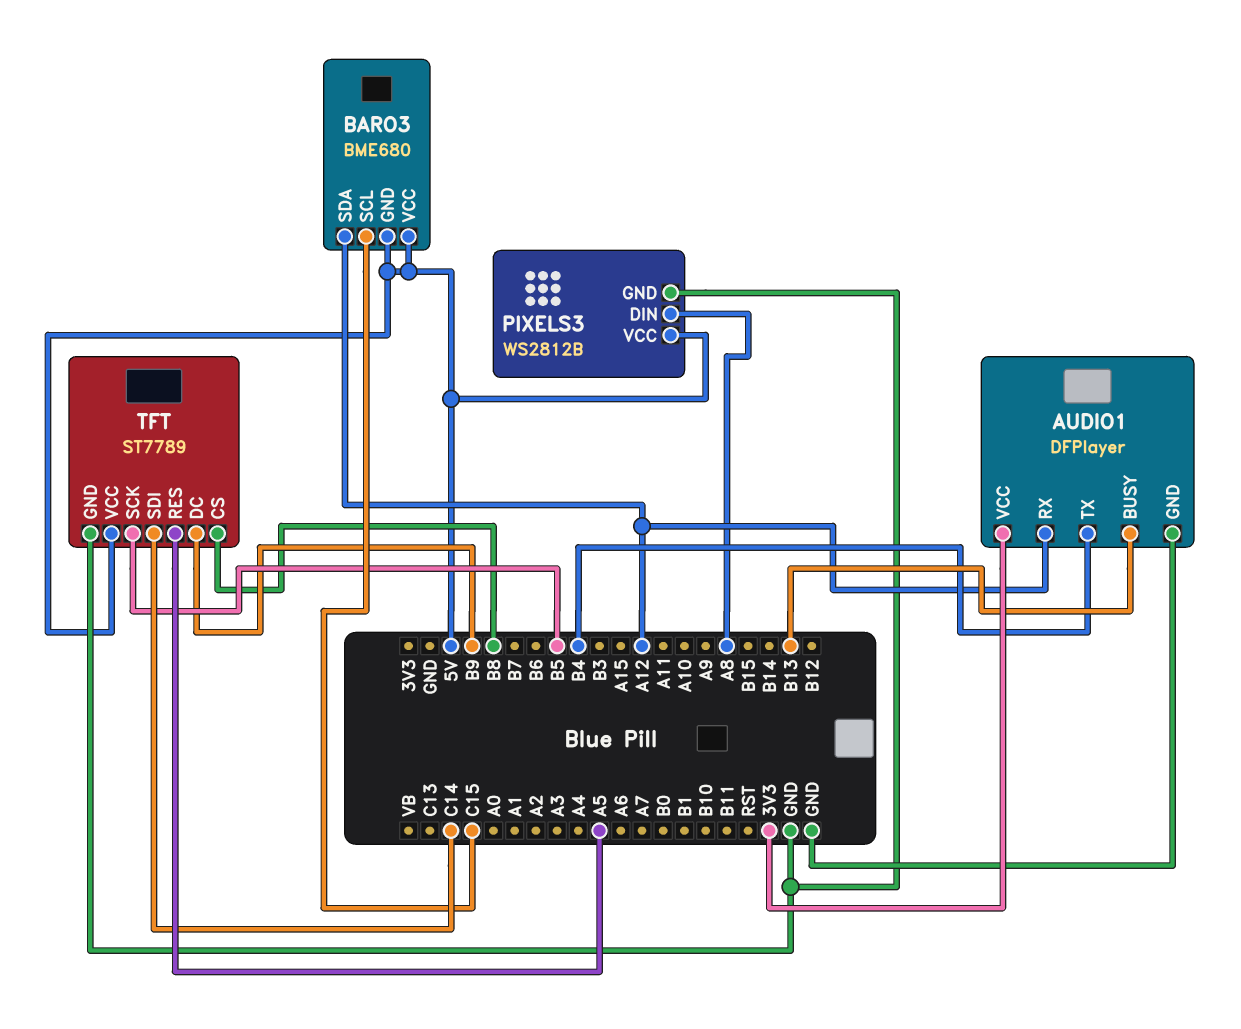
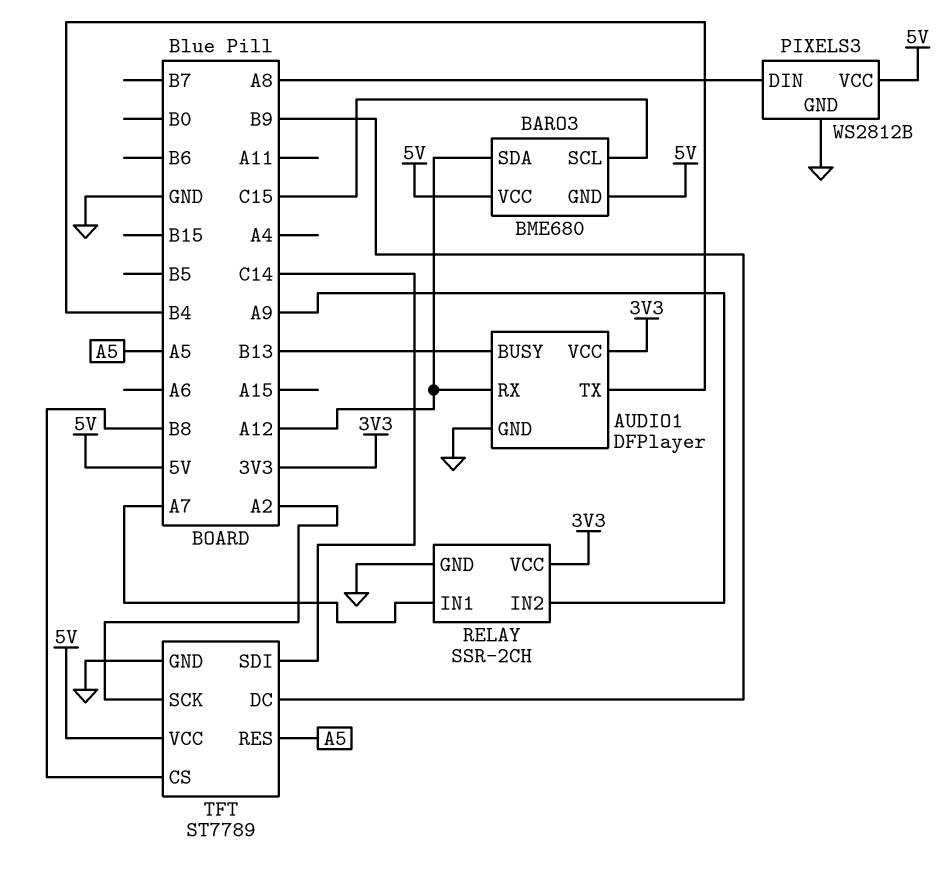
RELAY: none -> SSR-2CH
RELAY pin GND: none -> GND
RELAY pin IN1: none -> A7
RELAY pin IN2: none -> A9
RELAY pin VCC: none -> 3V3
TFT pin SCK: B5 -> A2

